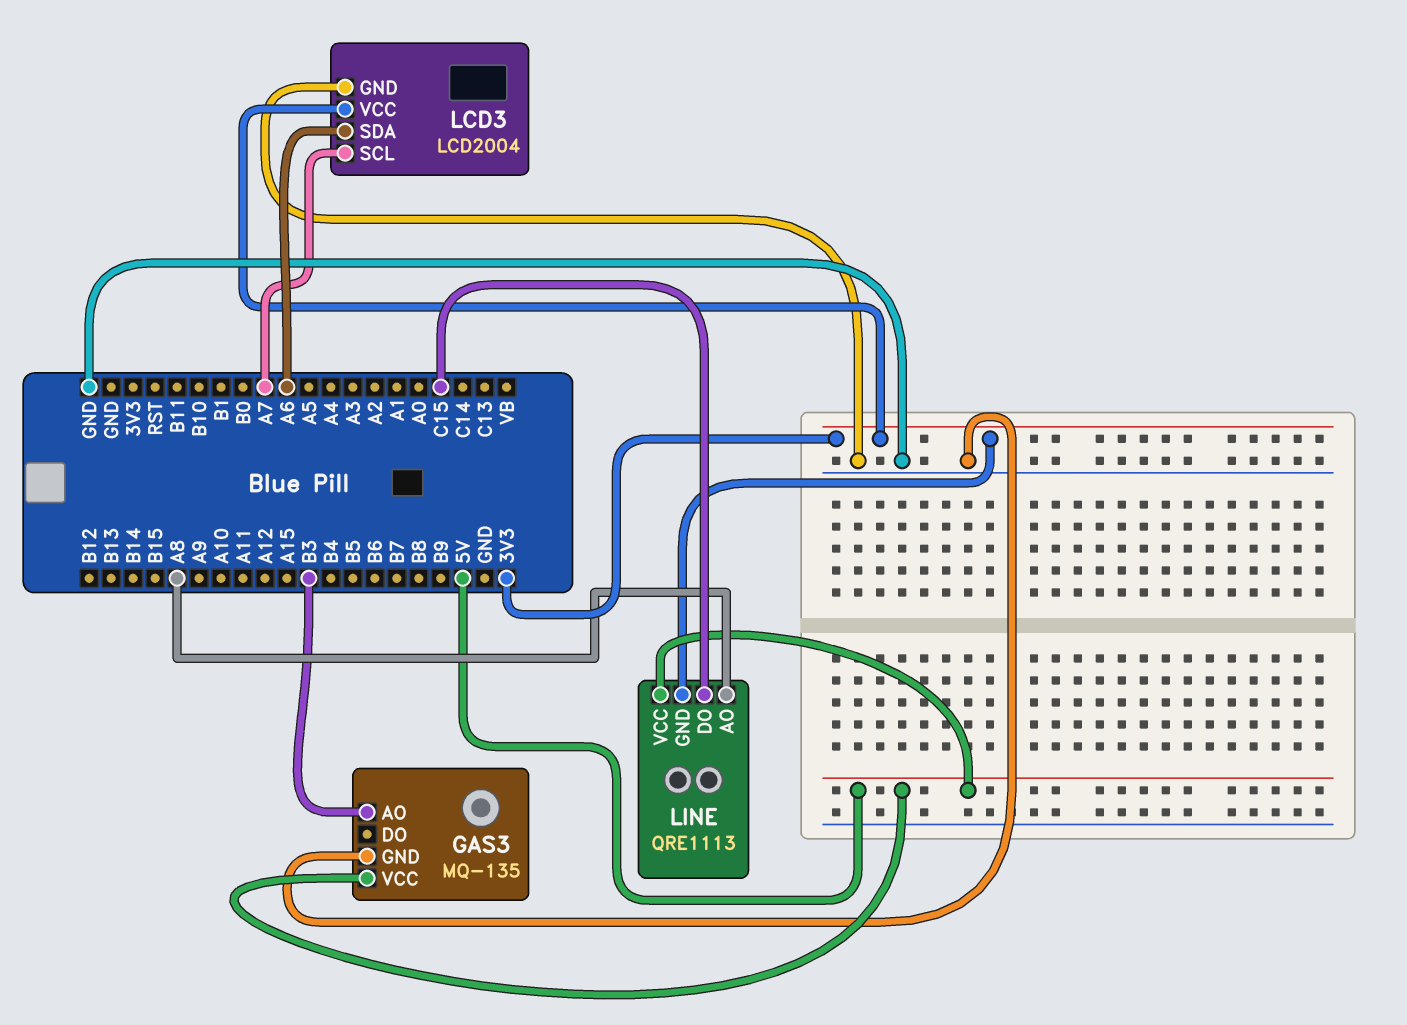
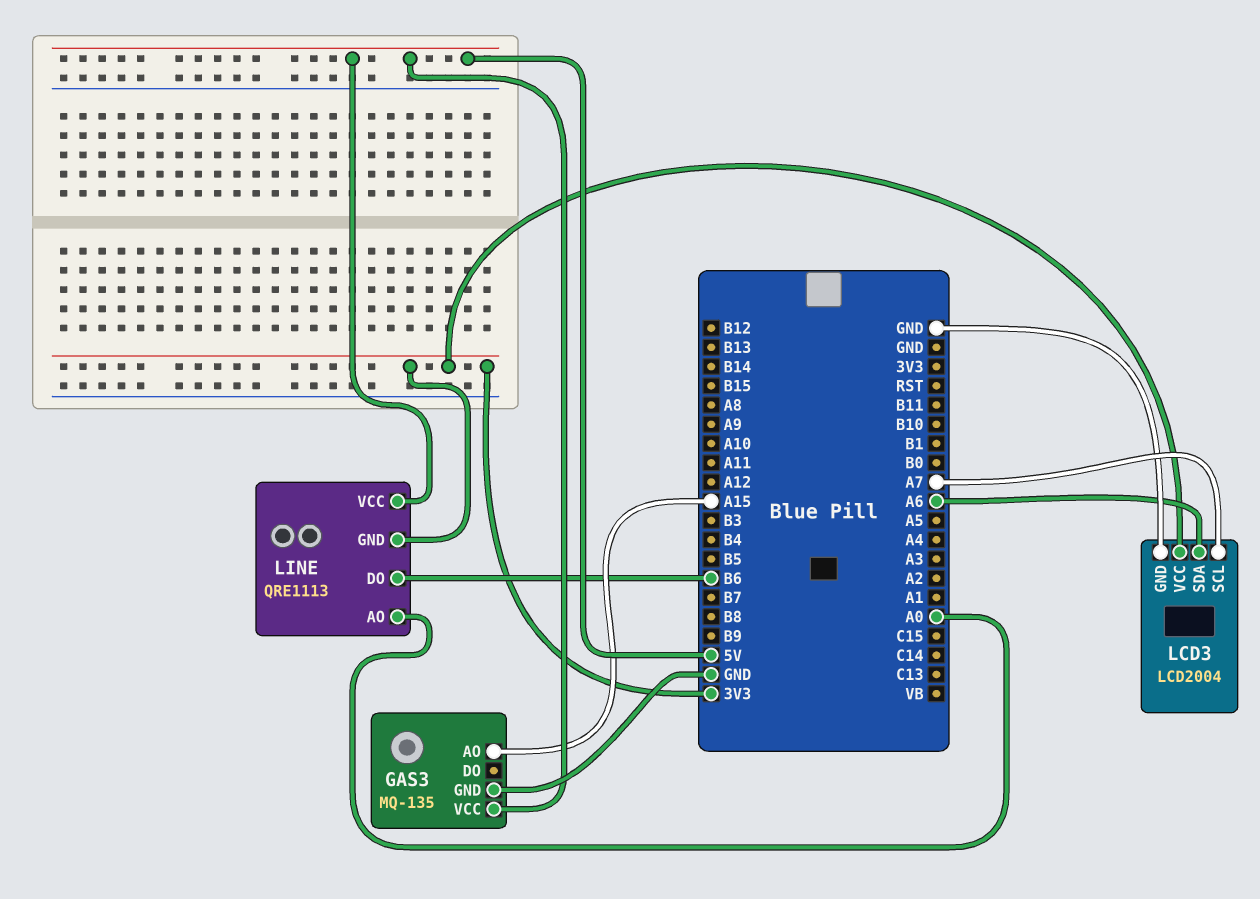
GAS3 pin AO: B3 -> A15
LINE pin AO: A8 -> A0
LINE pin DO: C15 -> B6

